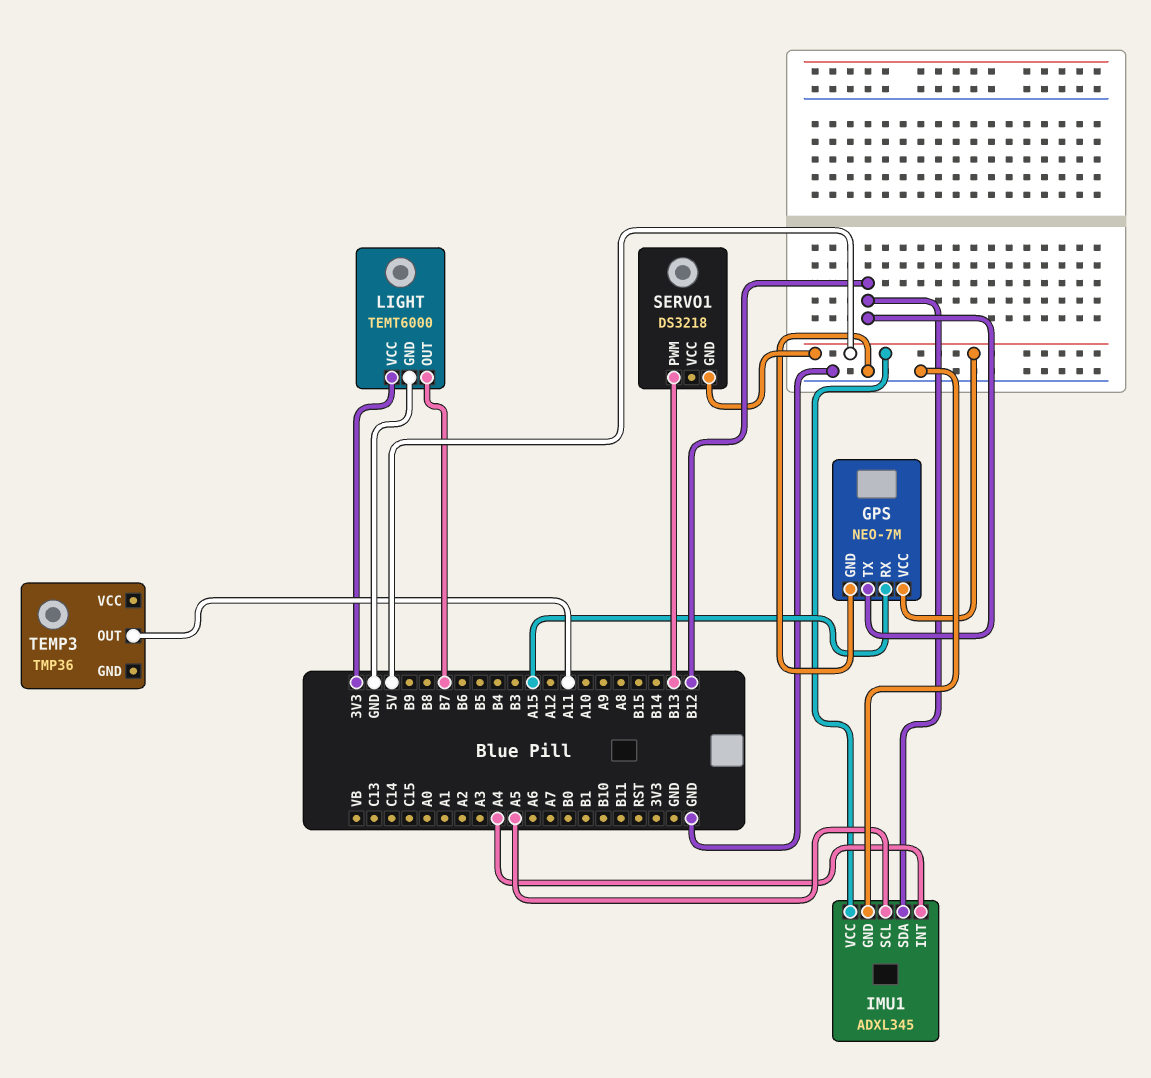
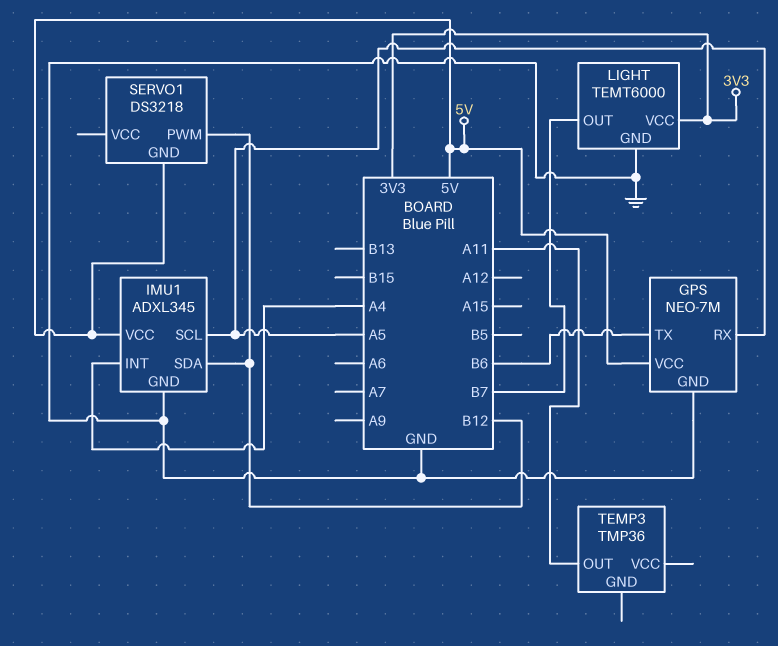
GPS pin RX: A15 -> A5
GPS pin TX: B12 -> B6
SERVO1 pin PWM: B13 -> B12

